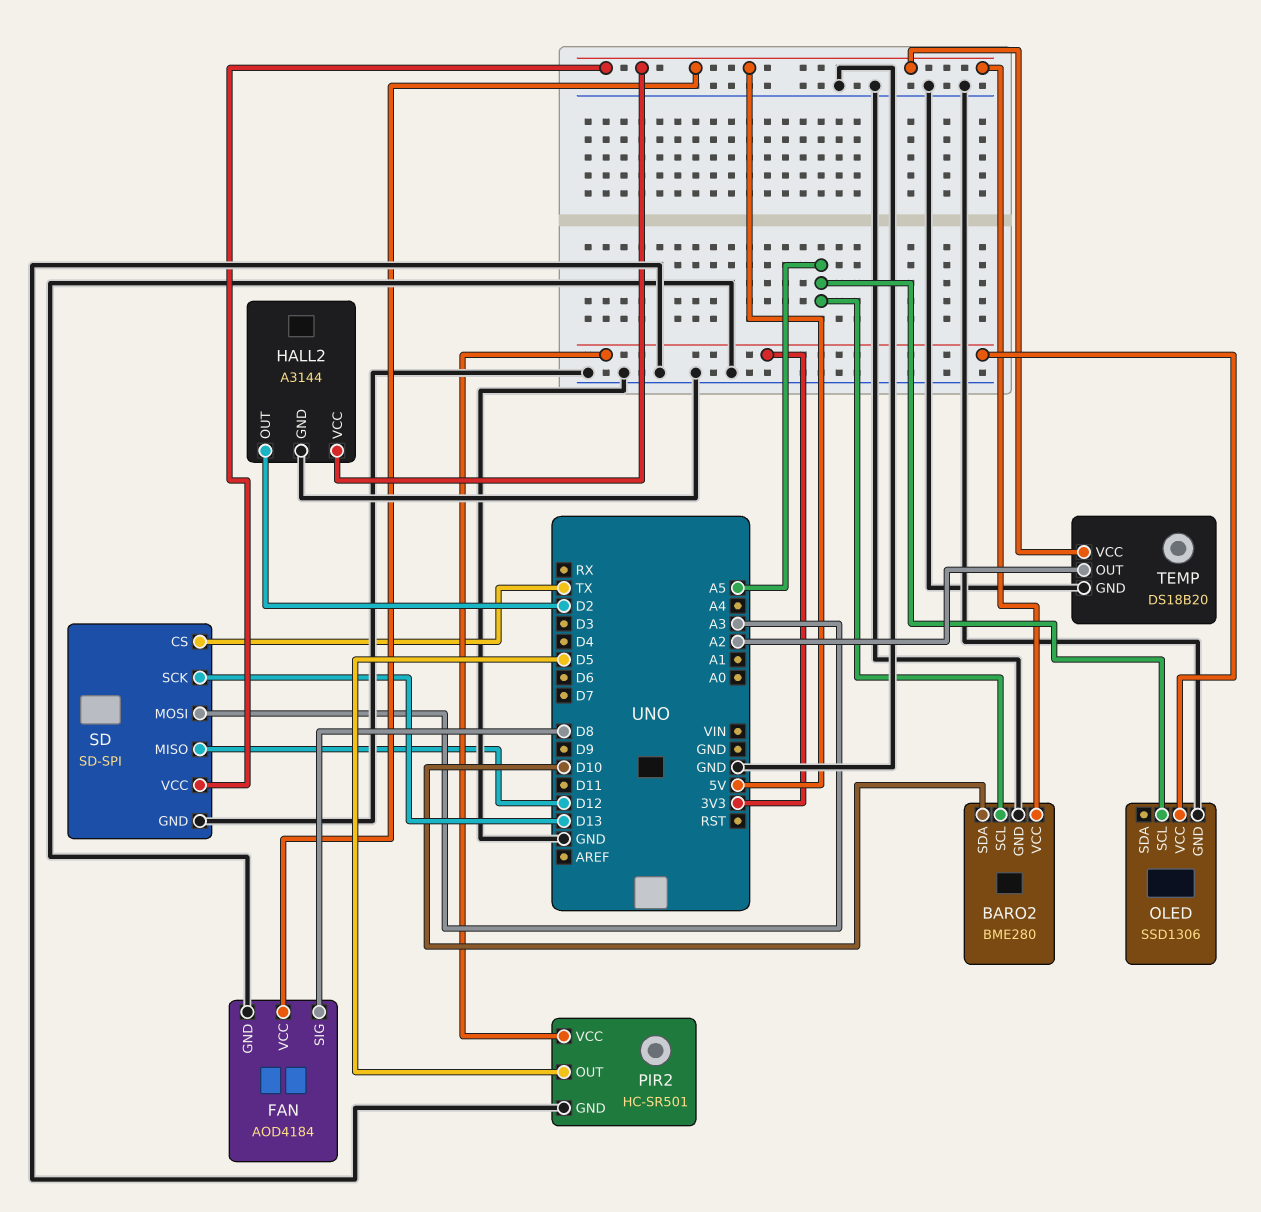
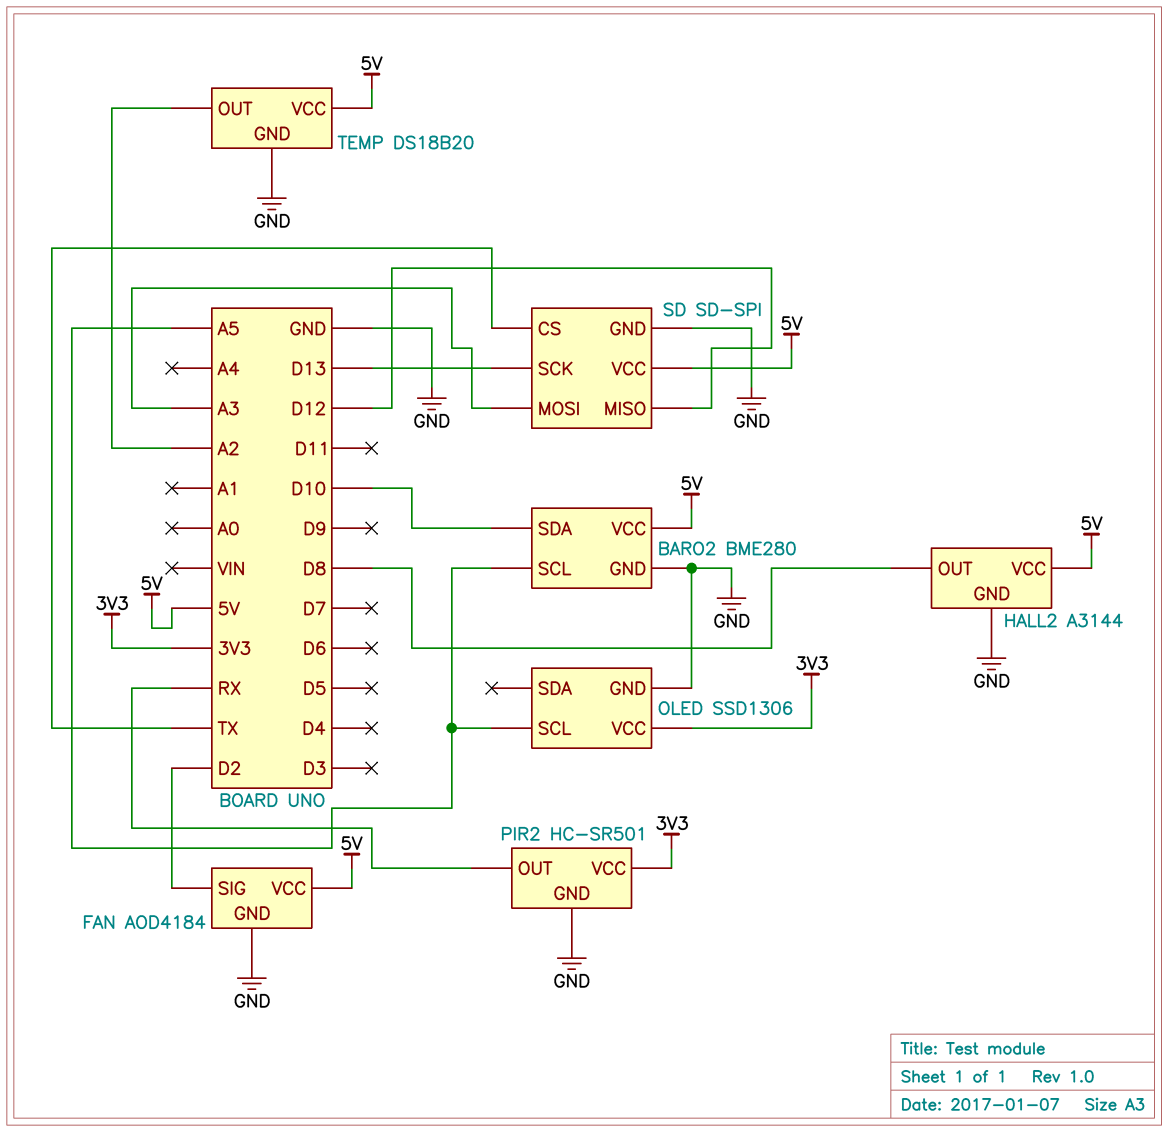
FAN pin SIG: D8 -> D2
HALL2 pin OUT: D2 -> D8
PIR2 pin OUT: D5 -> RX

